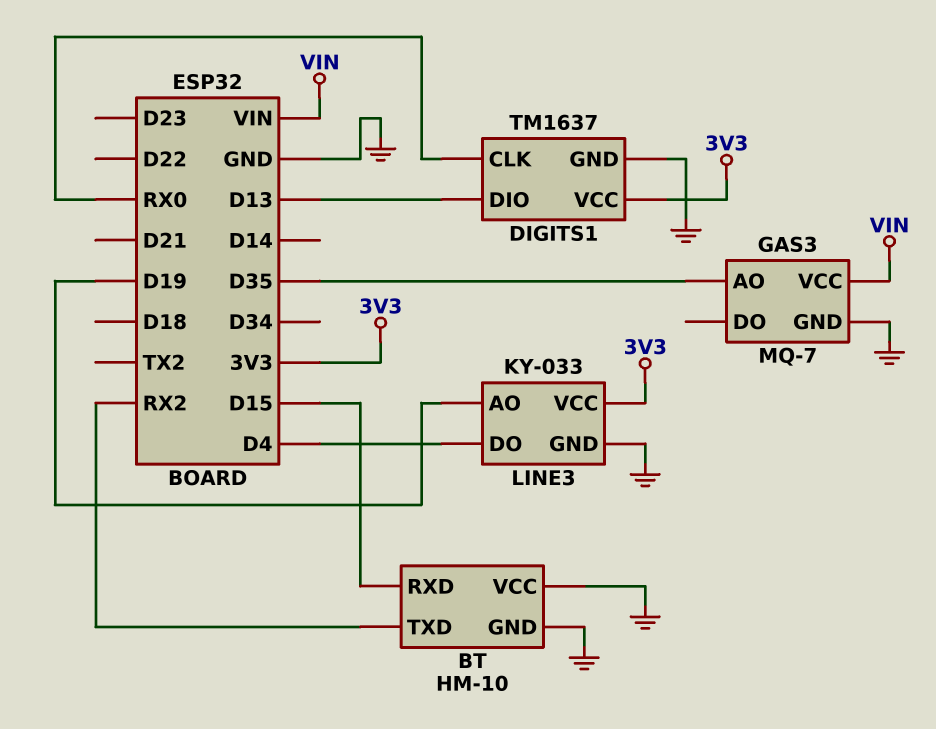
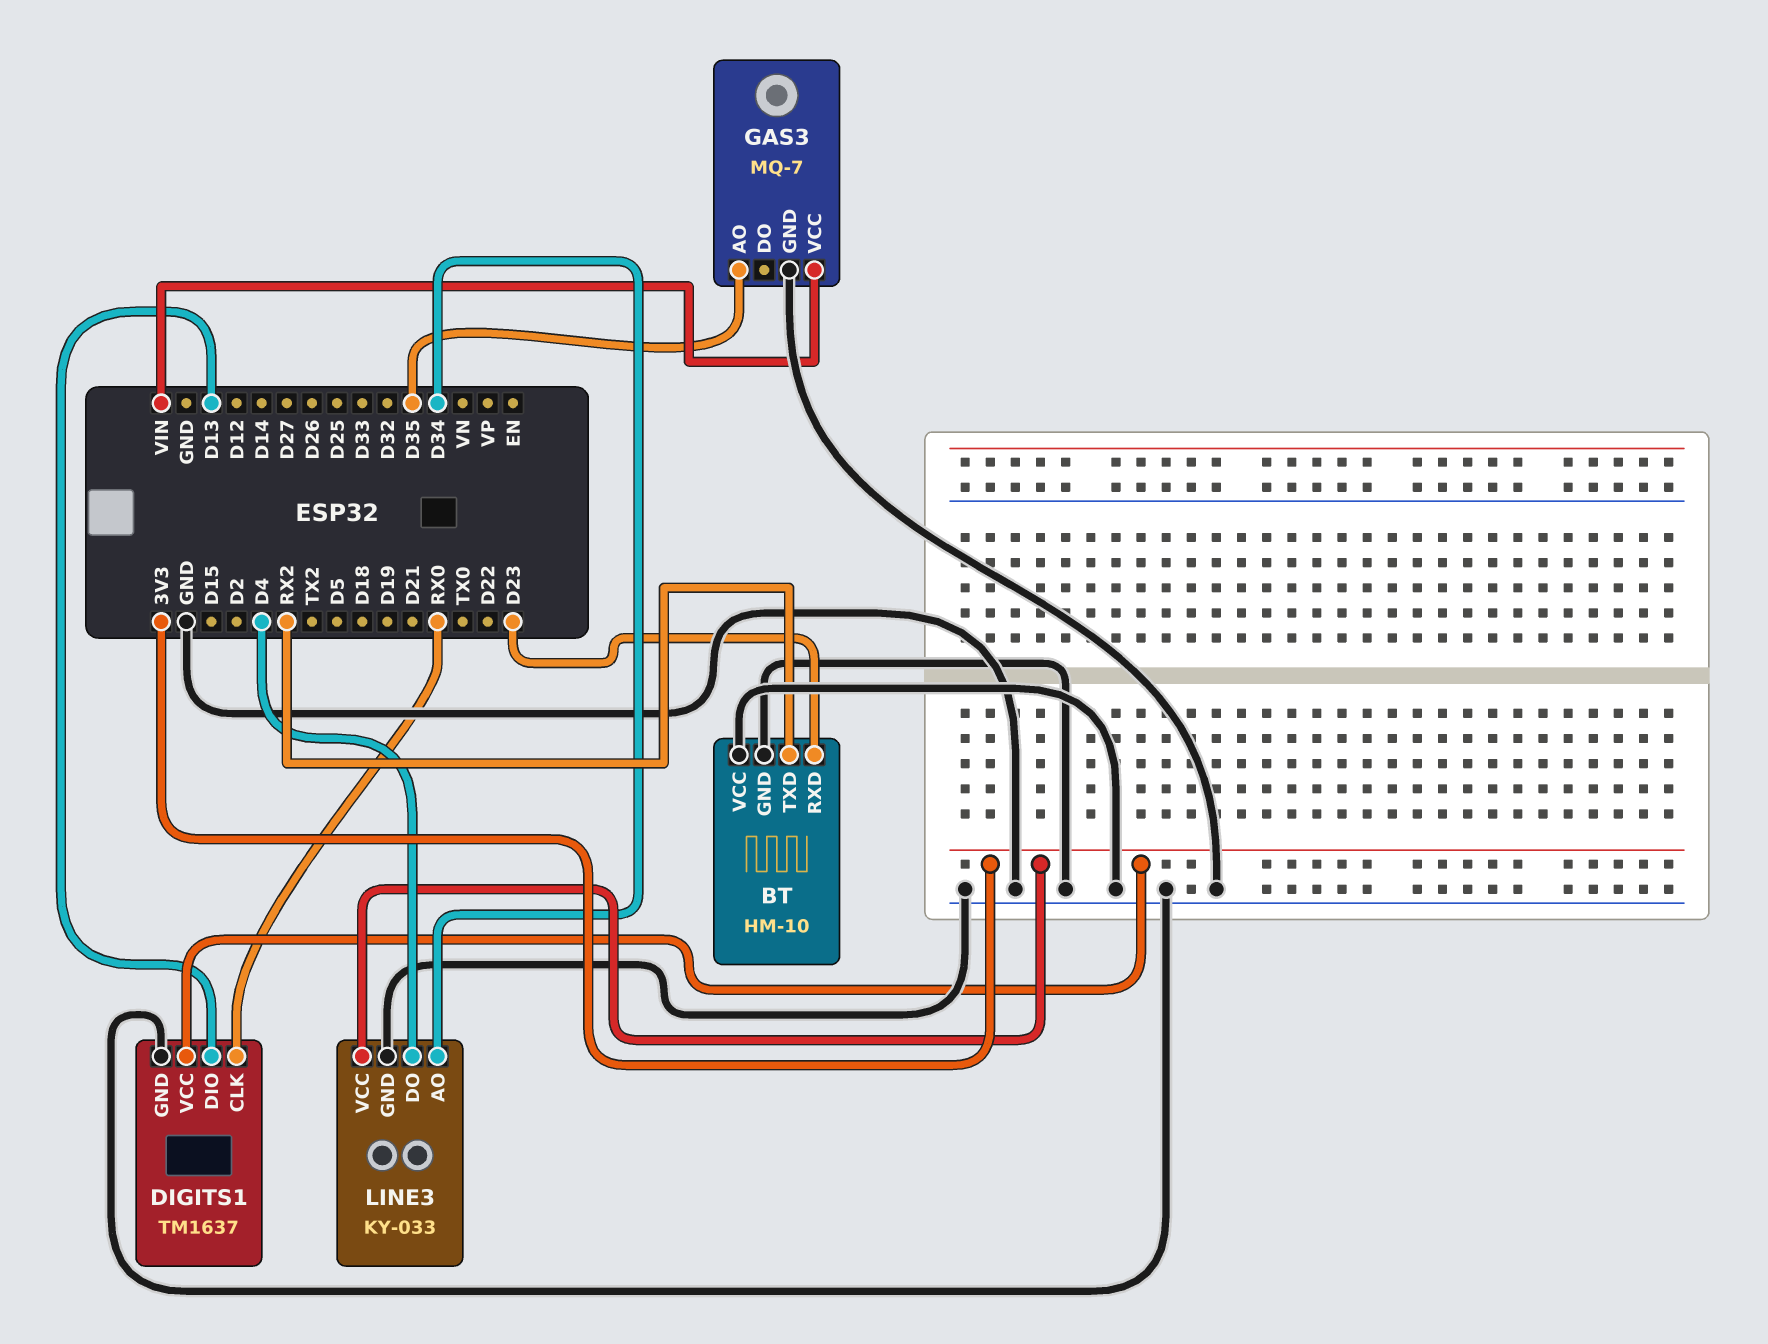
BT pin RXD: D15 -> D23
LINE3 pin AO: D19 -> D34

